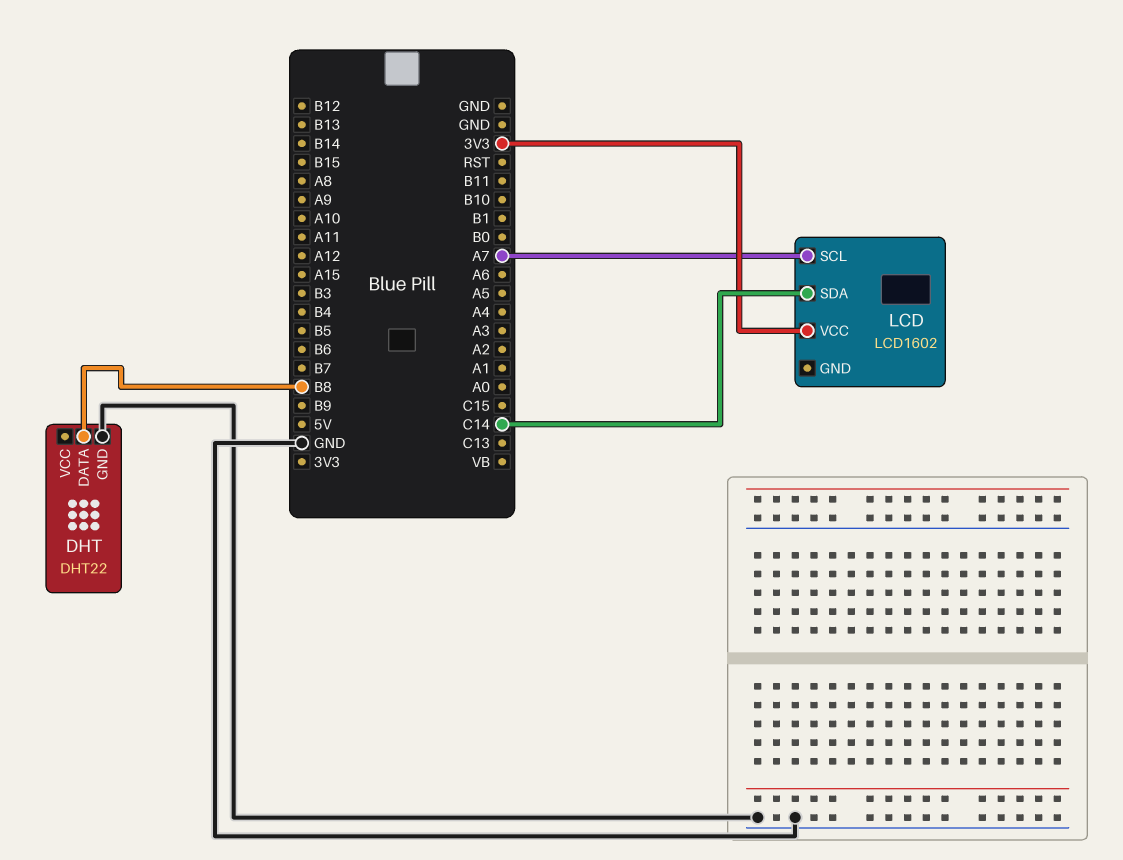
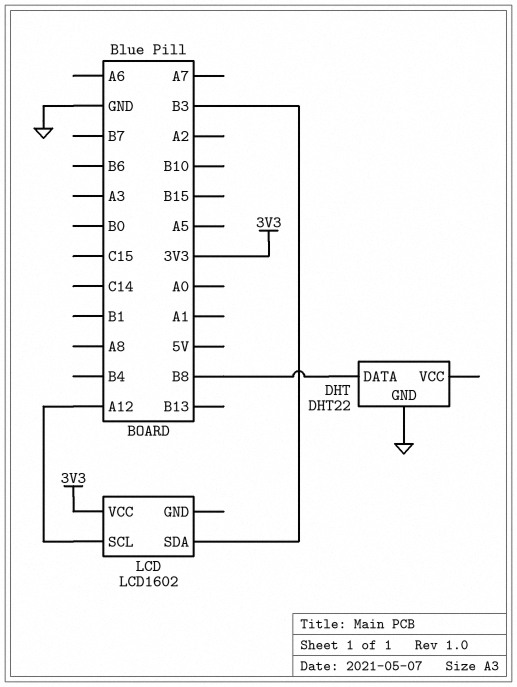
LCD pin SCL: A7 -> A12
LCD pin SDA: C14 -> B3

